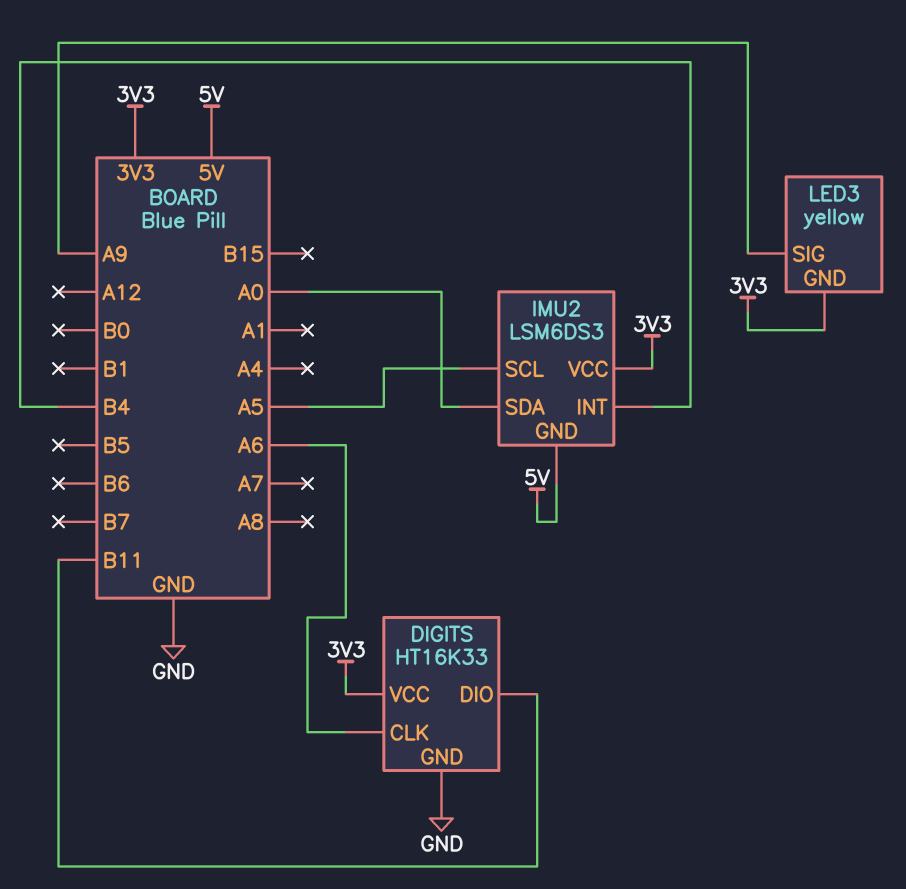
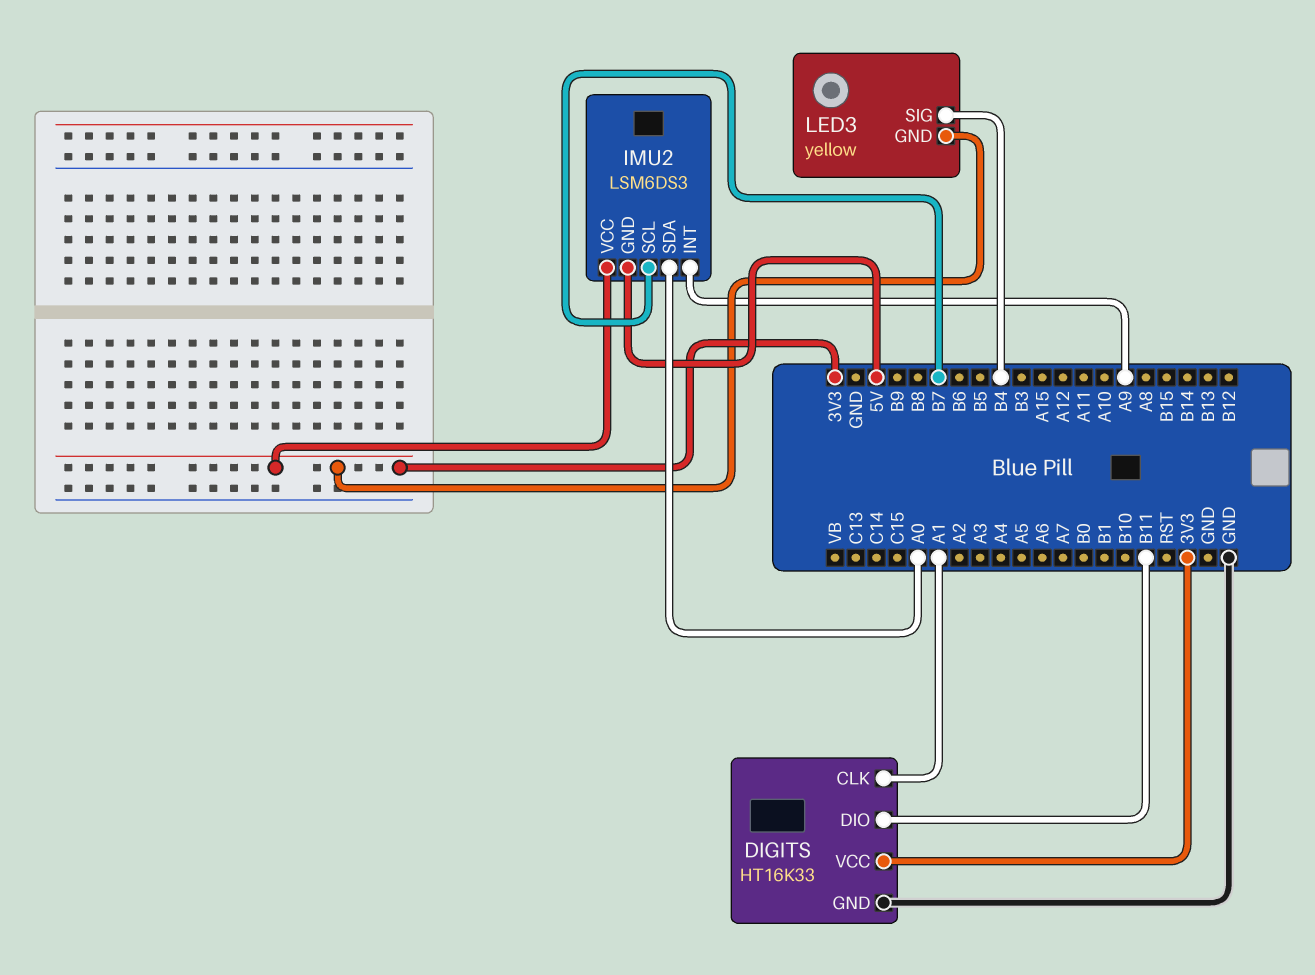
DIGITS pin CLK: A6 -> A1
IMU2 pin INT: B4 -> A9
IMU2 pin SCL: A5 -> B7
LED3 pin SIG: A9 -> B4

